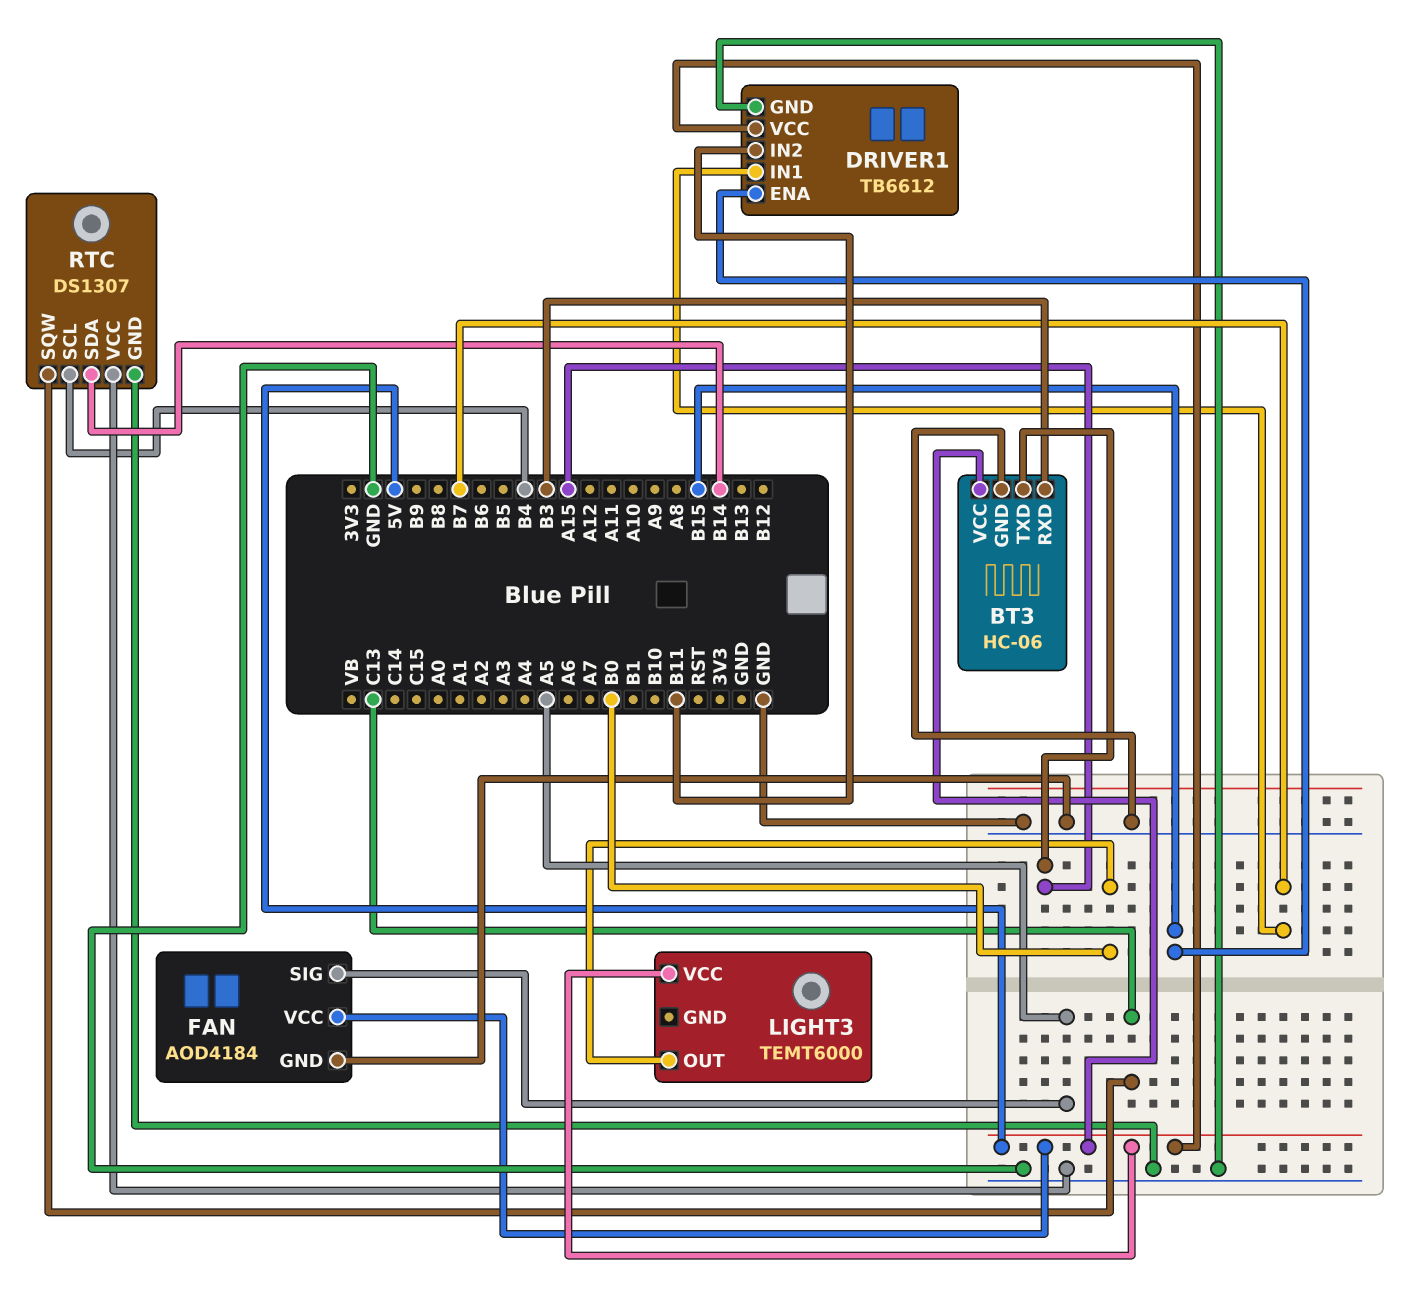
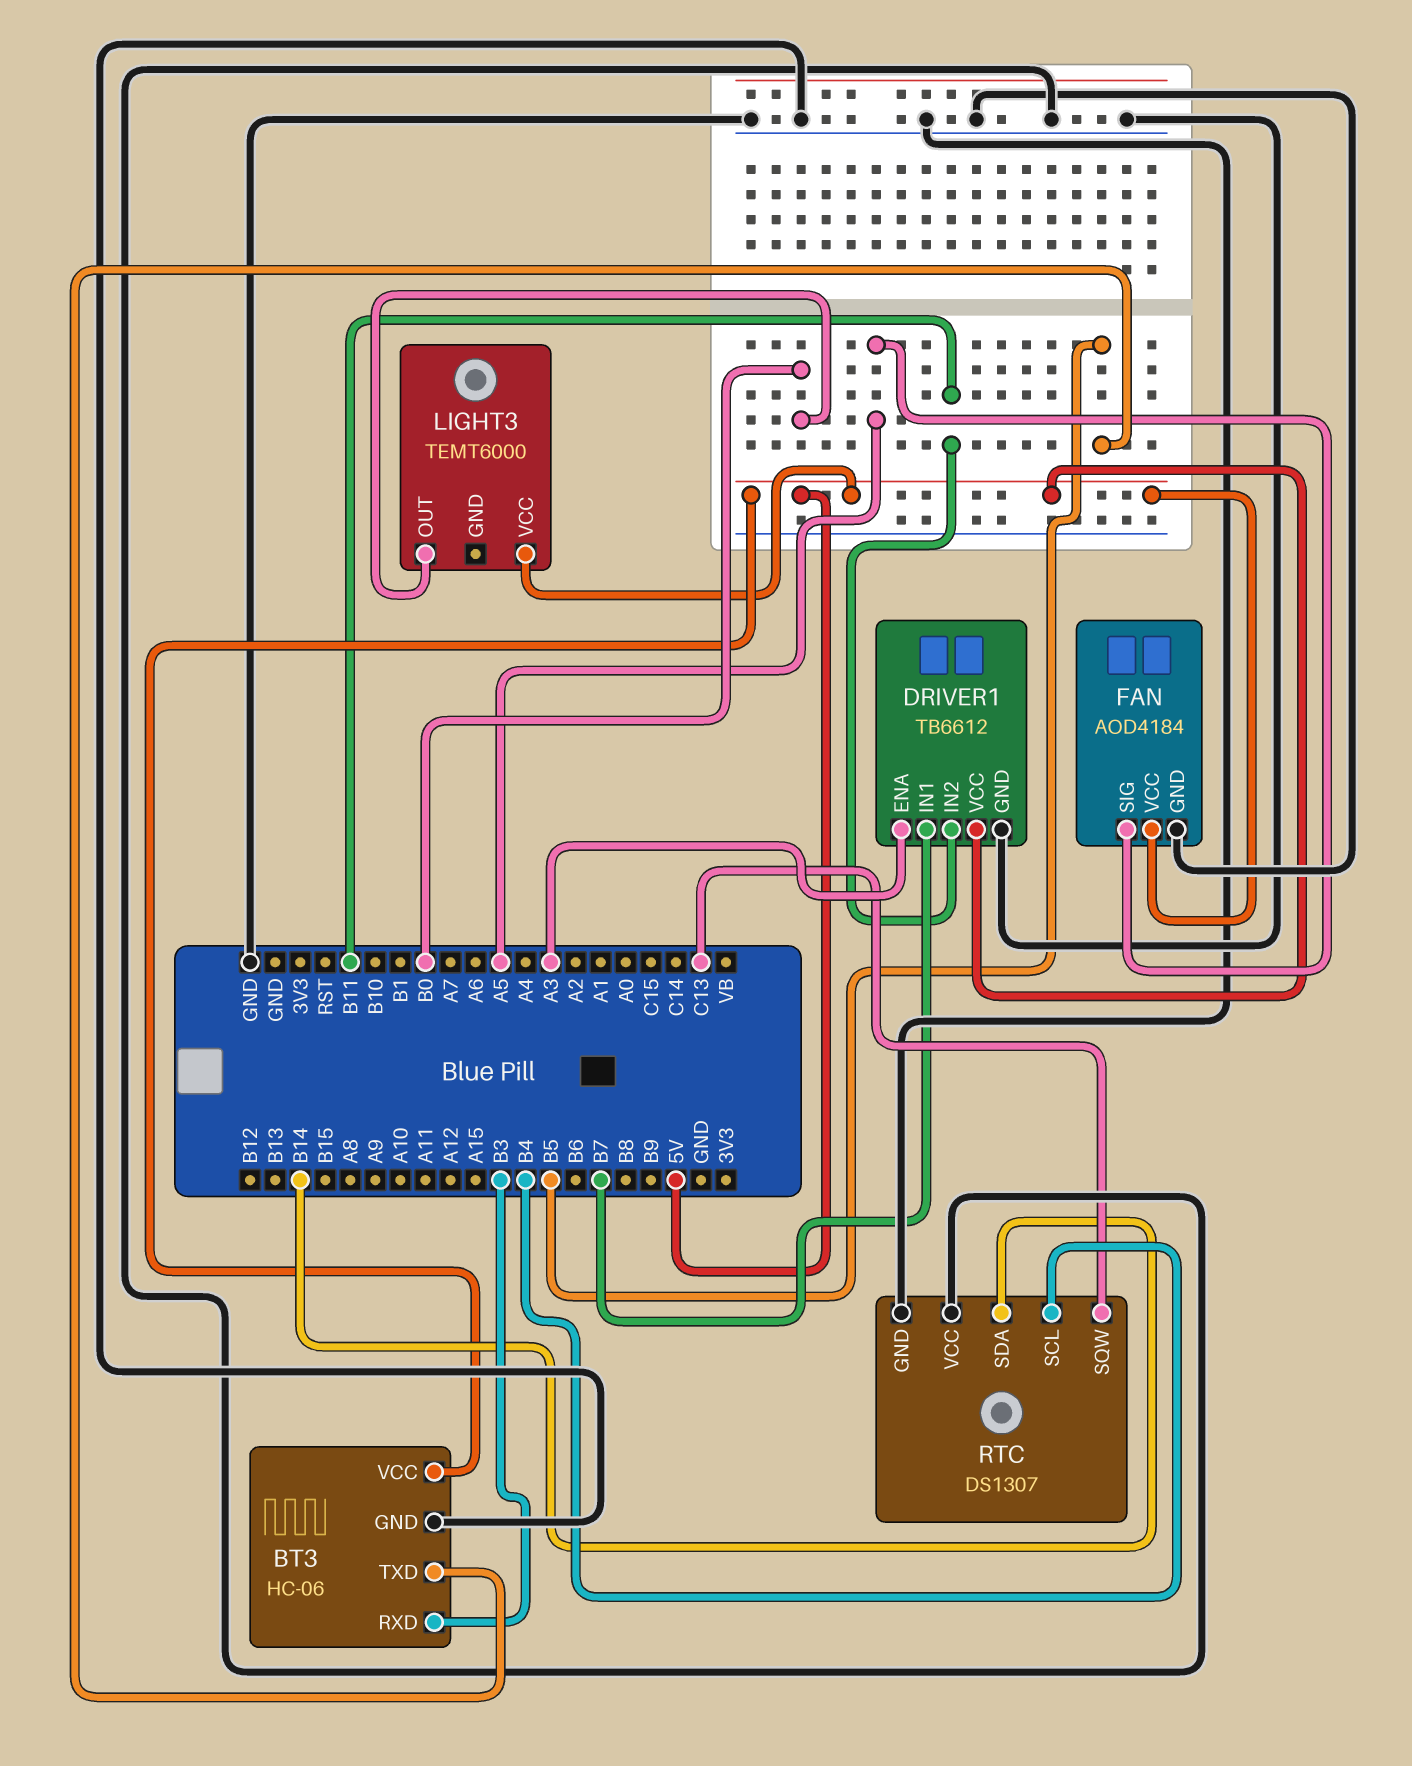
BT3 pin TXD: A15 -> B5
DRIVER1 pin ENA: B15 -> A3

